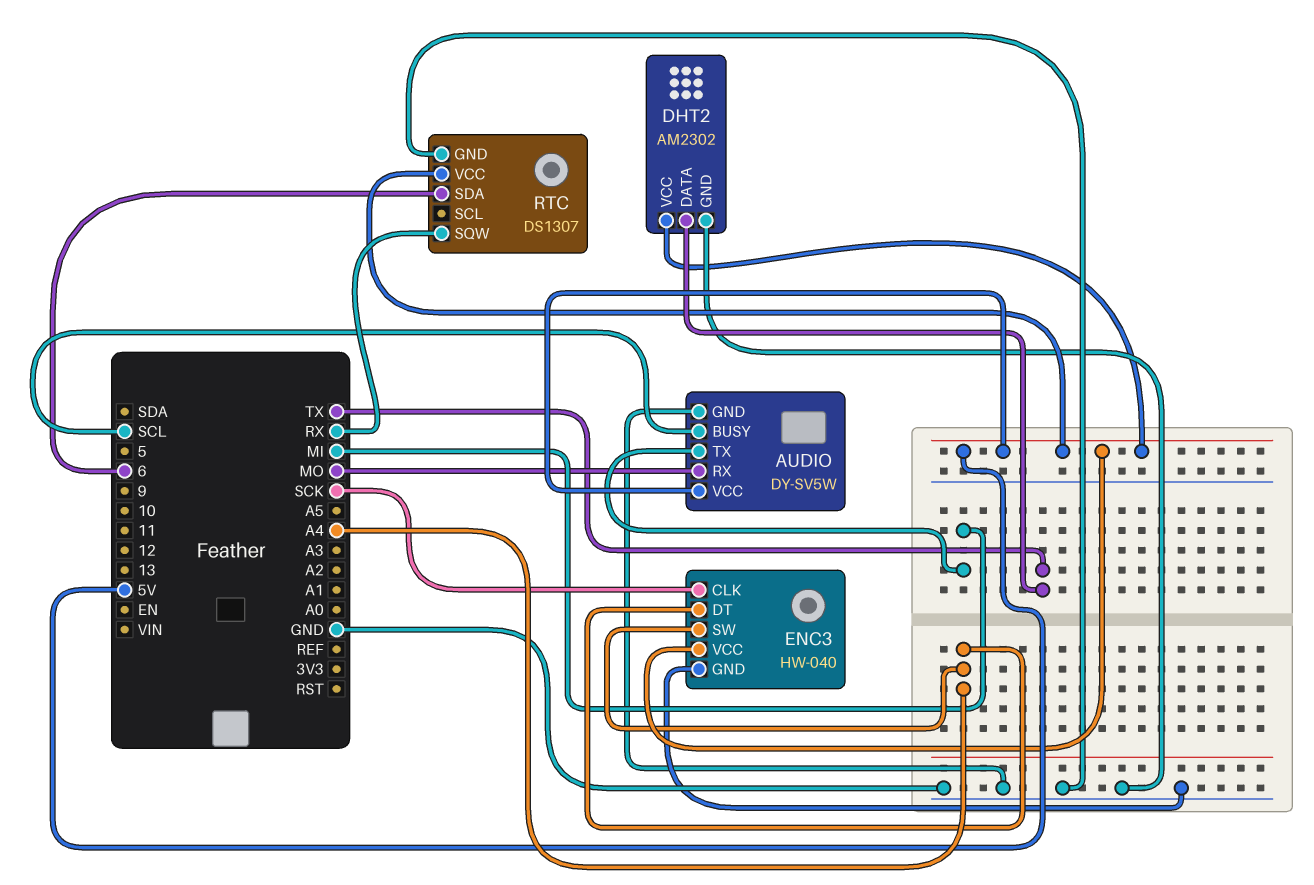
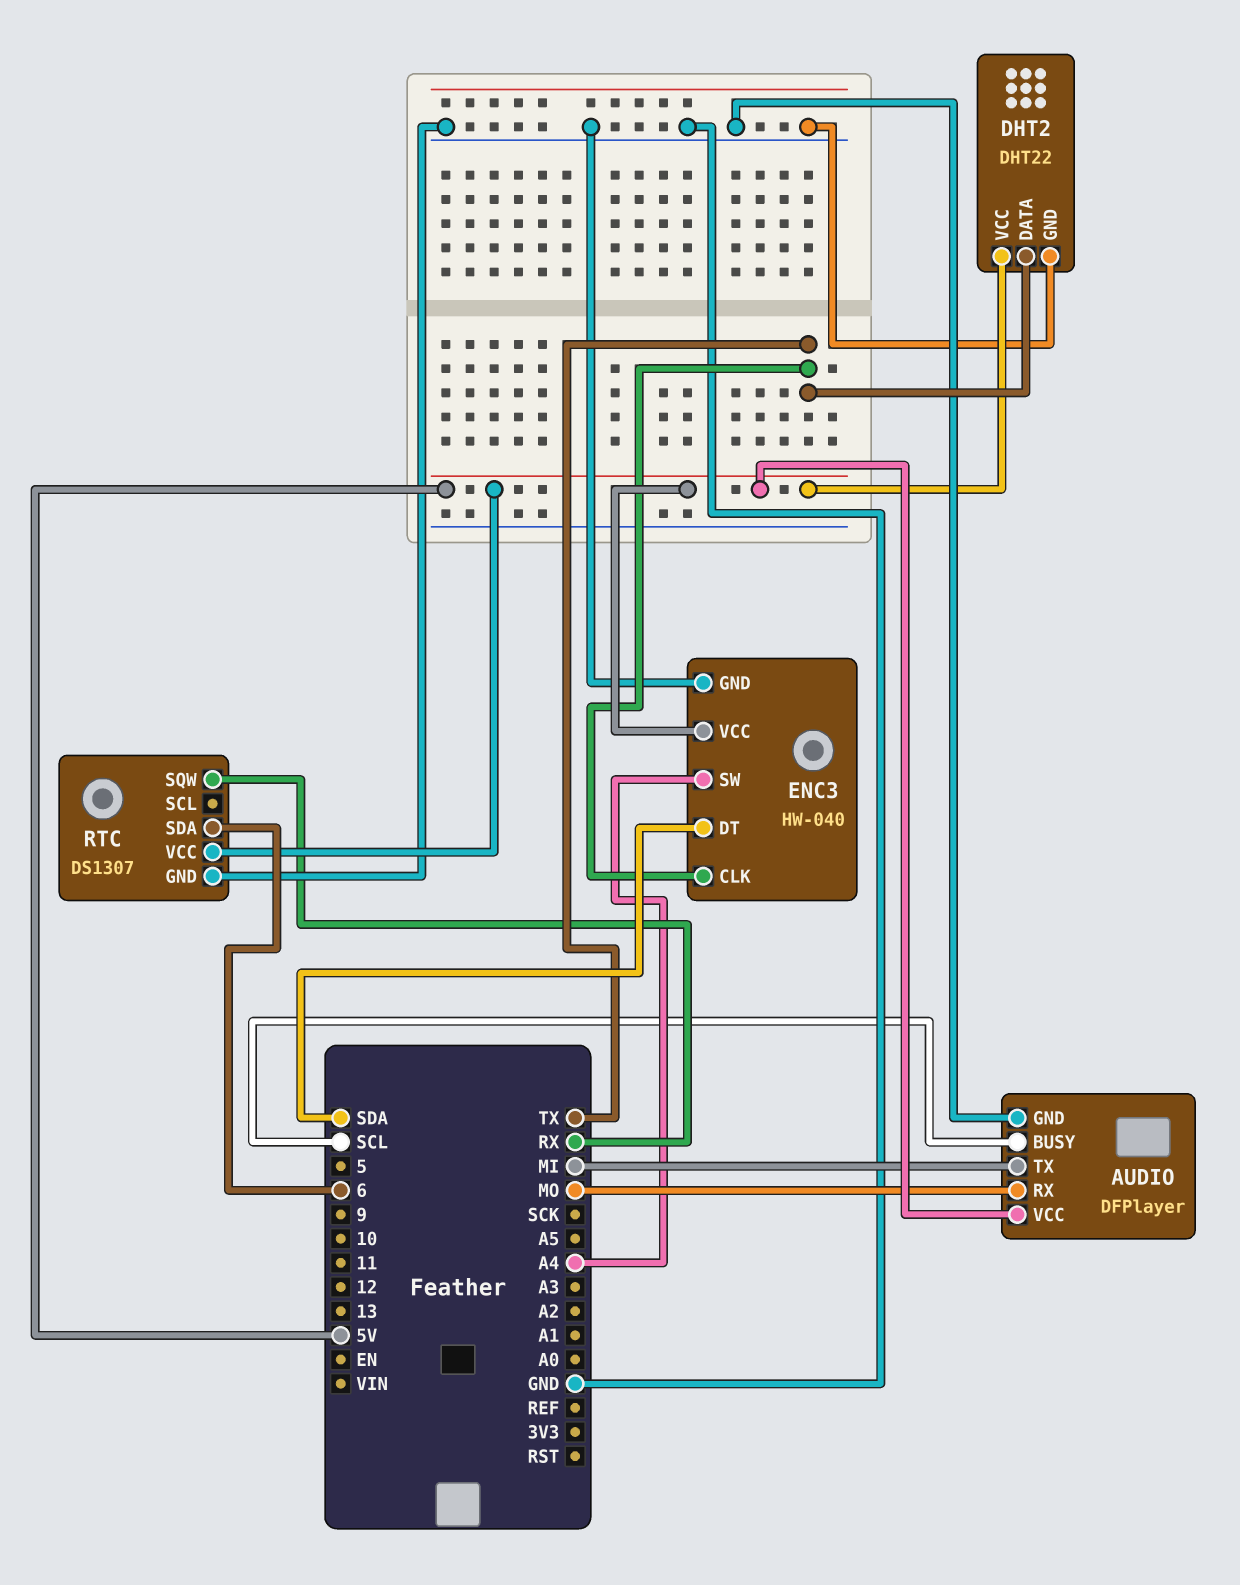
AUDIO: DY-SV5W -> DFPlayer
DHT2: AM2302 -> DHT22
ENC3 pin CLK: SCK -> TX
ENC3 pin DT: A4 -> SDA

